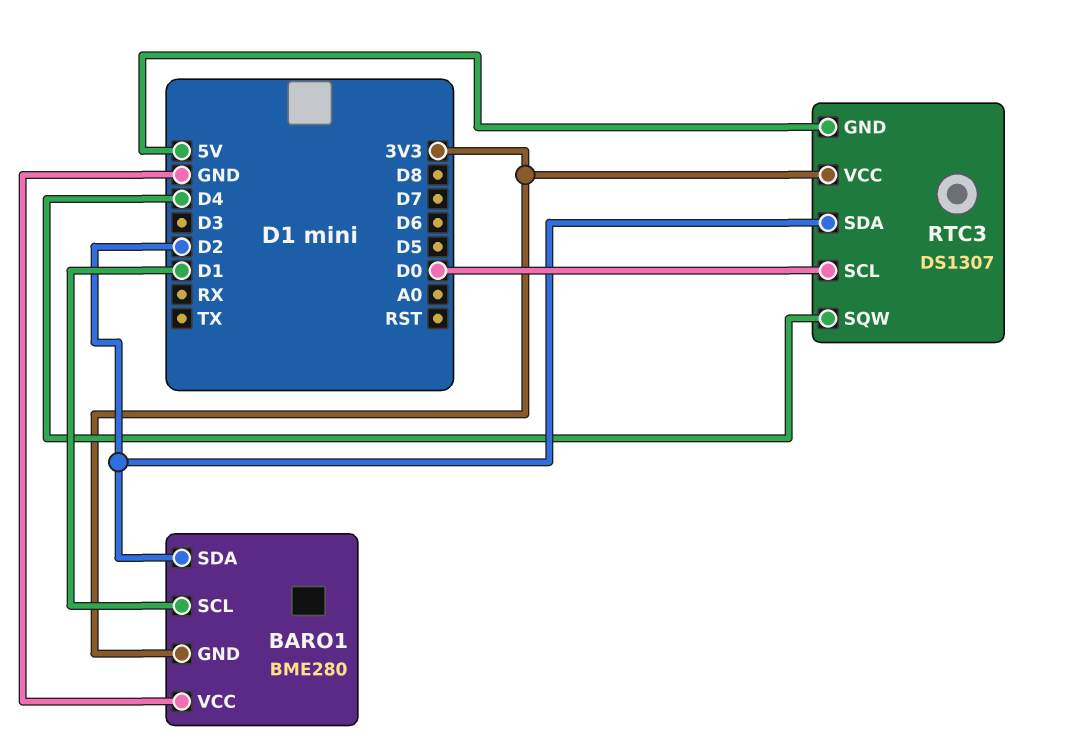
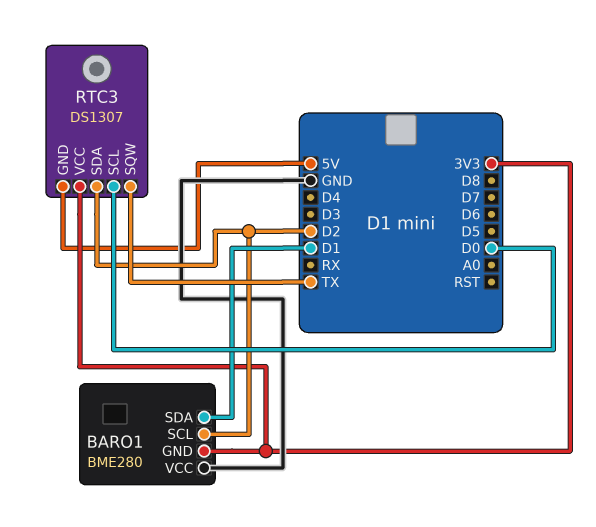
BARO1 pin SCL: D1 -> D2
BARO1 pin SDA: D2 -> D1
RTC3 pin SQW: D4 -> TX

